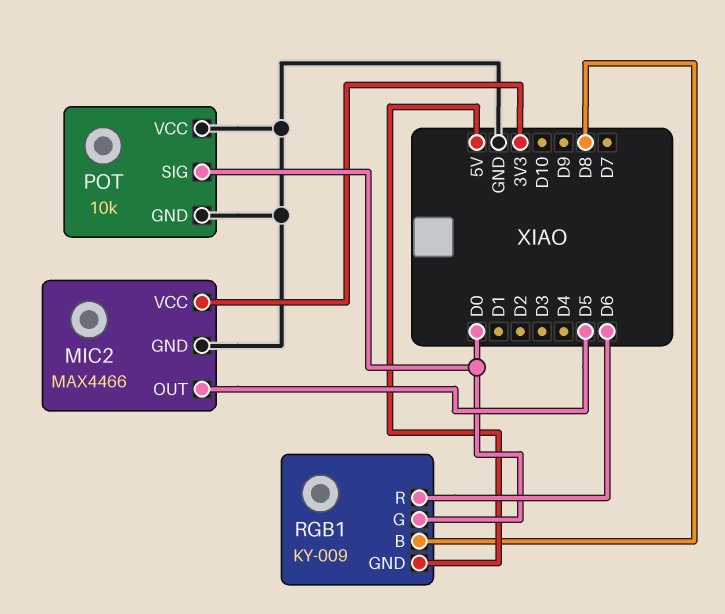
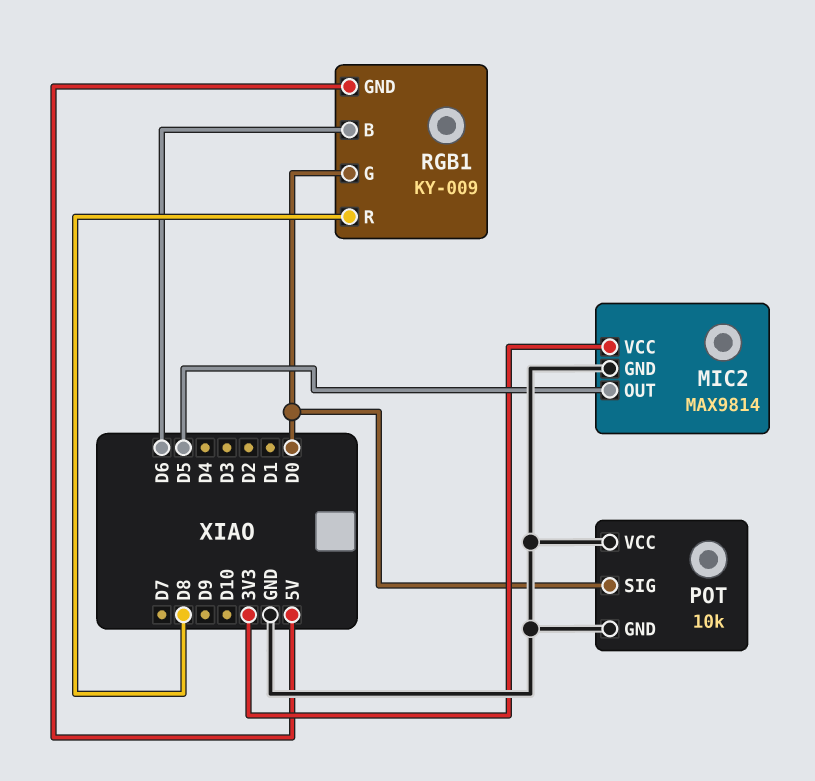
MIC2: MAX4466 -> MAX9814
RGB1 pin B: D8 -> D6
RGB1 pin R: D6 -> D8

